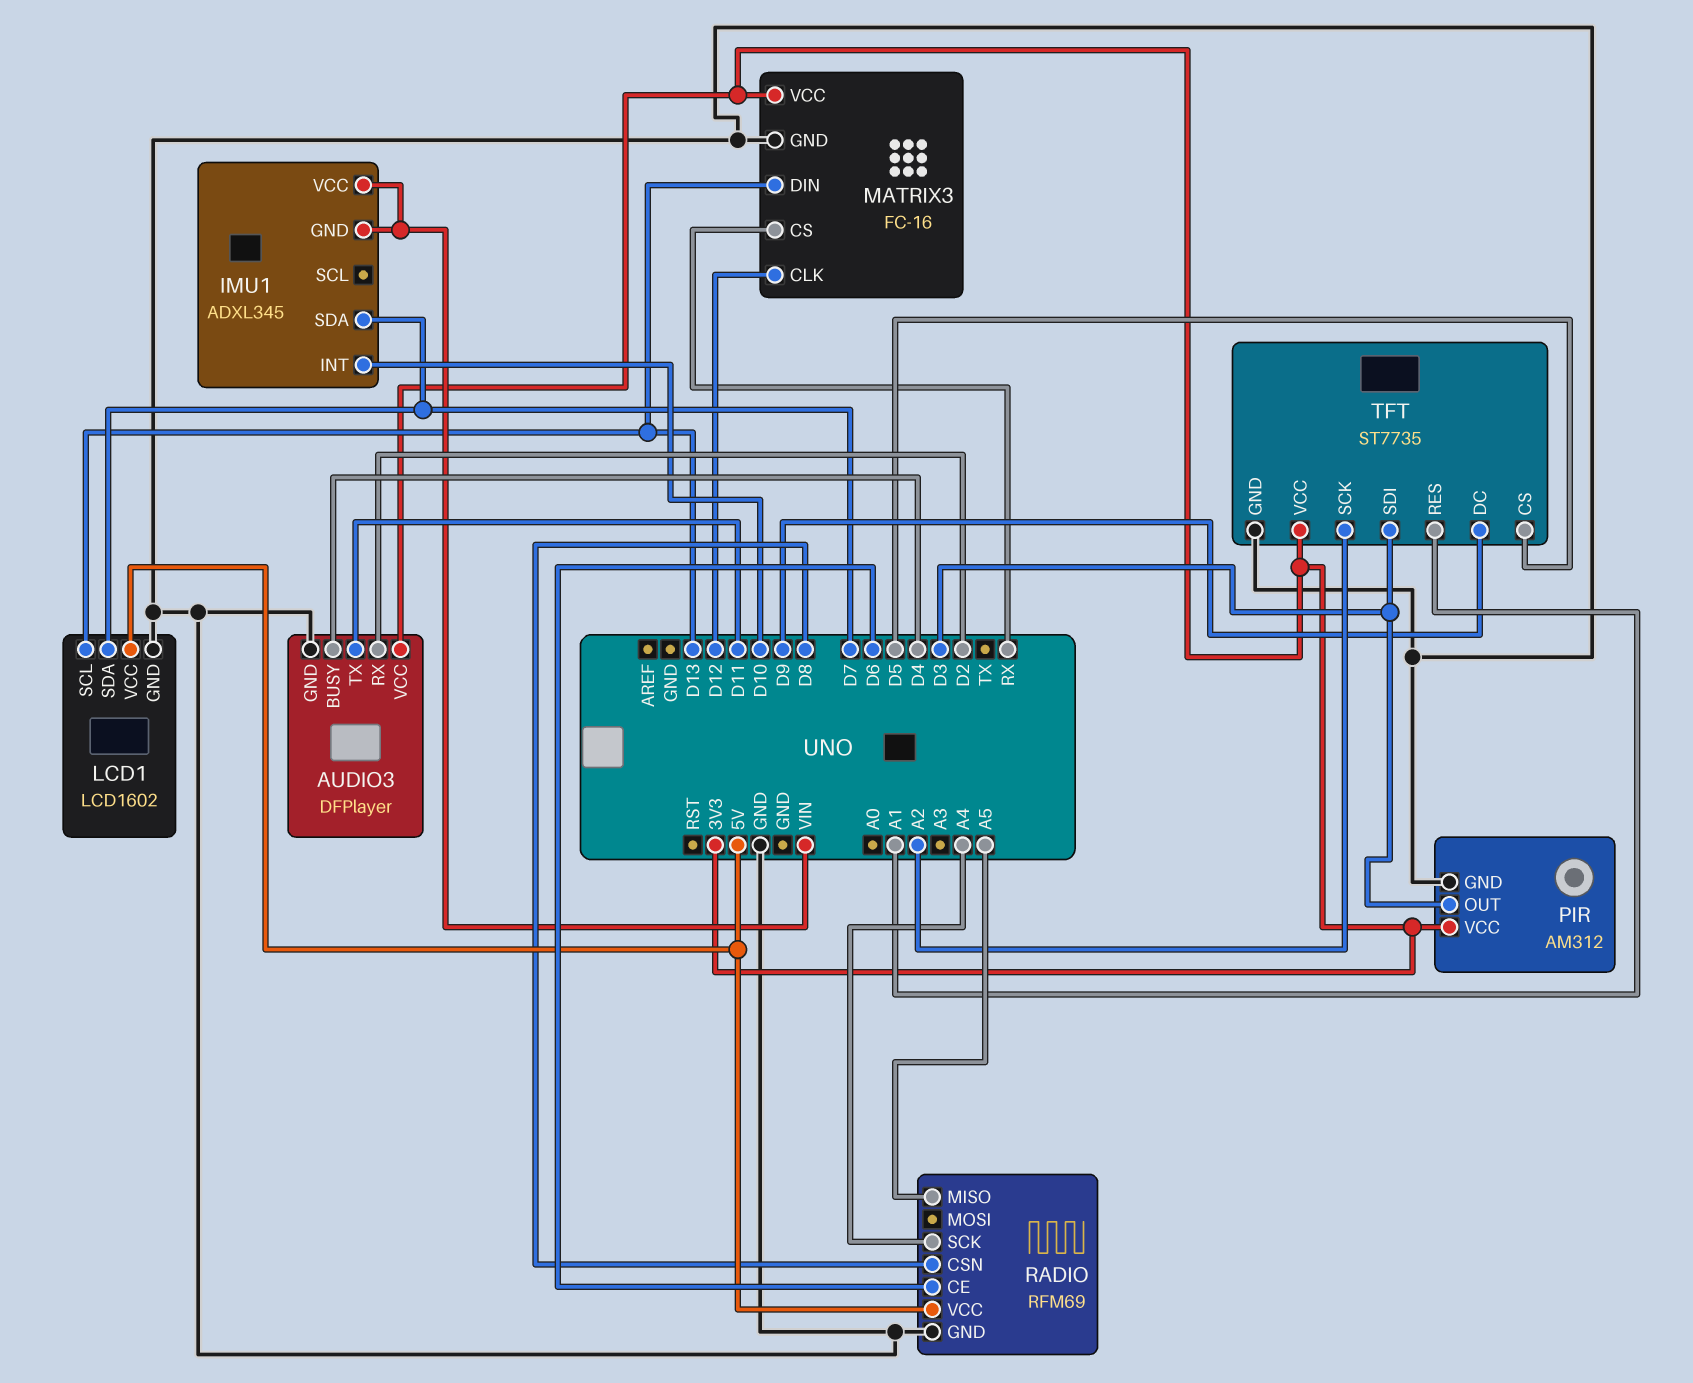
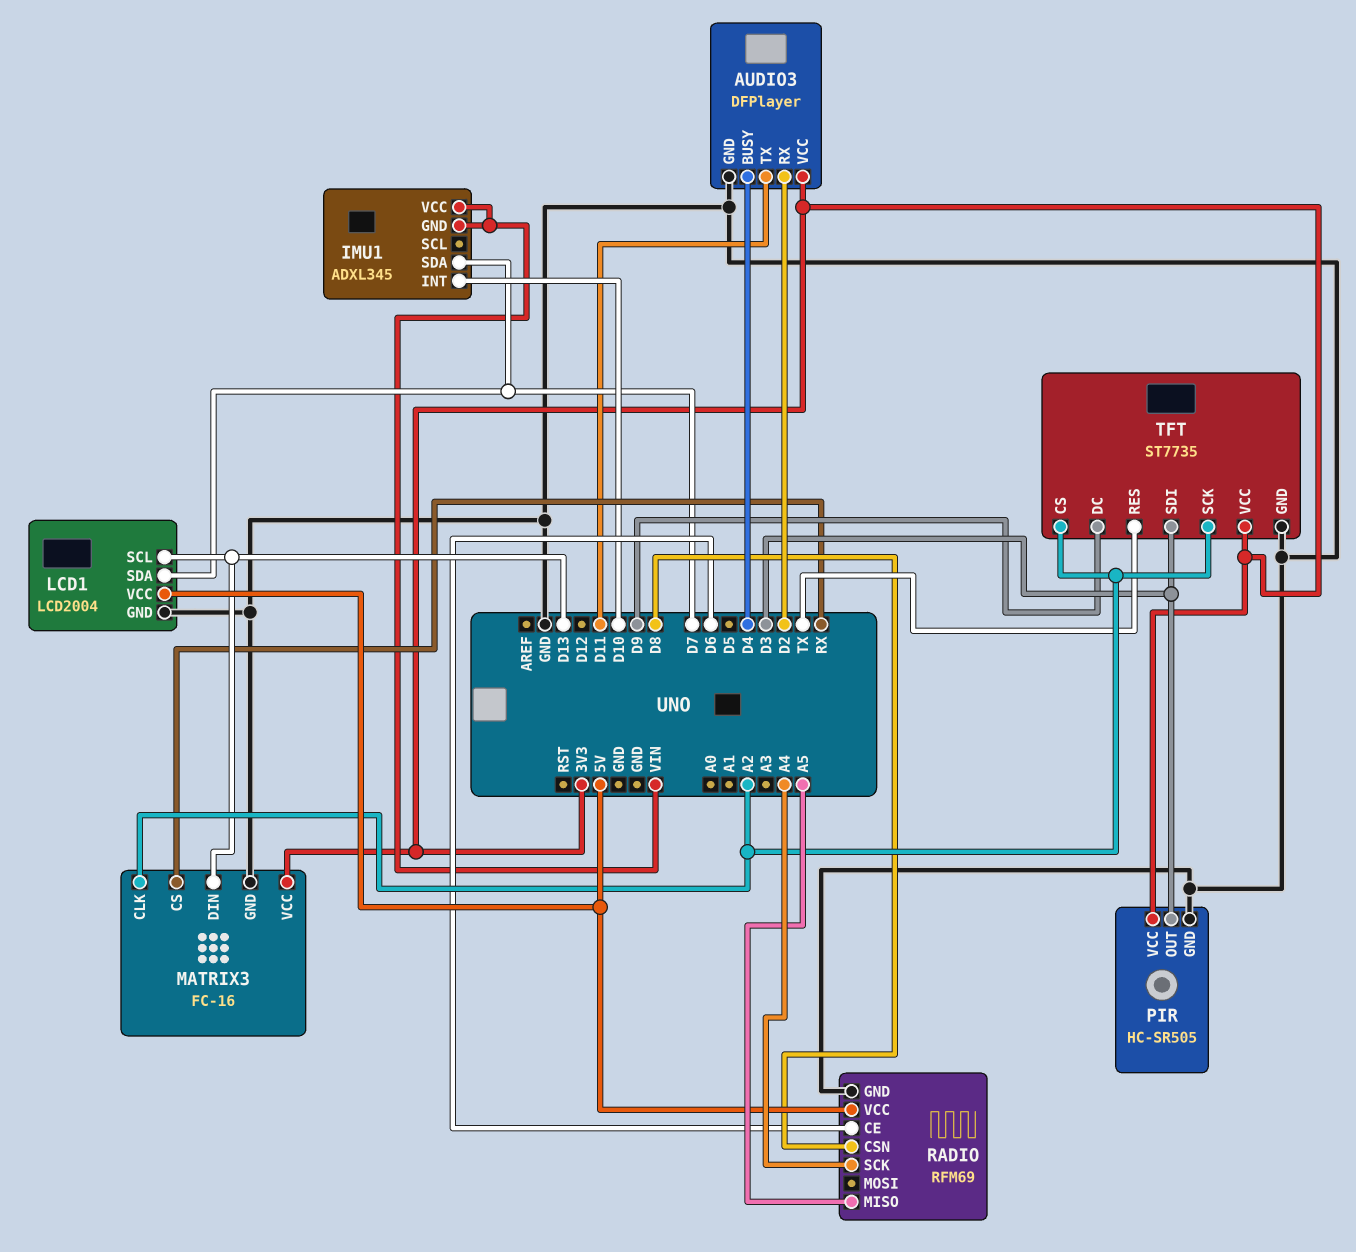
LCD1: LCD1602 -> LCD2004
MATRIX3 pin CLK: D12 -> A2
PIR: AM312 -> HC-SR505
TFT pin CS: D5 -> A2
TFT pin RES: A1 -> TX

